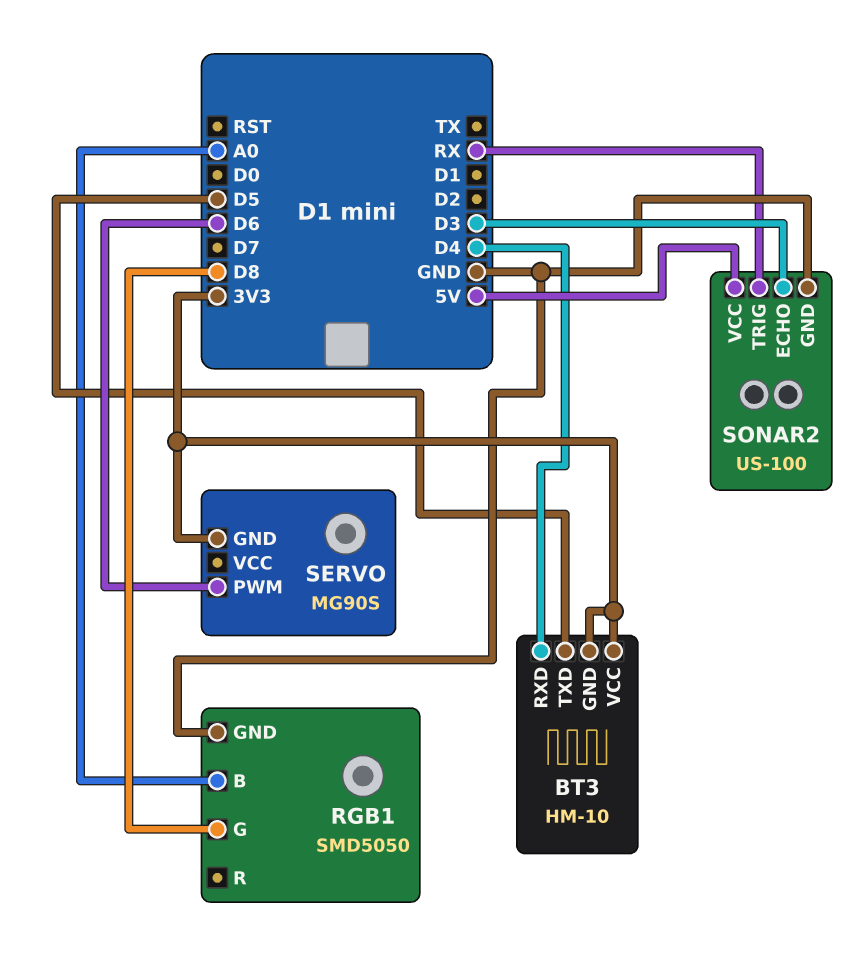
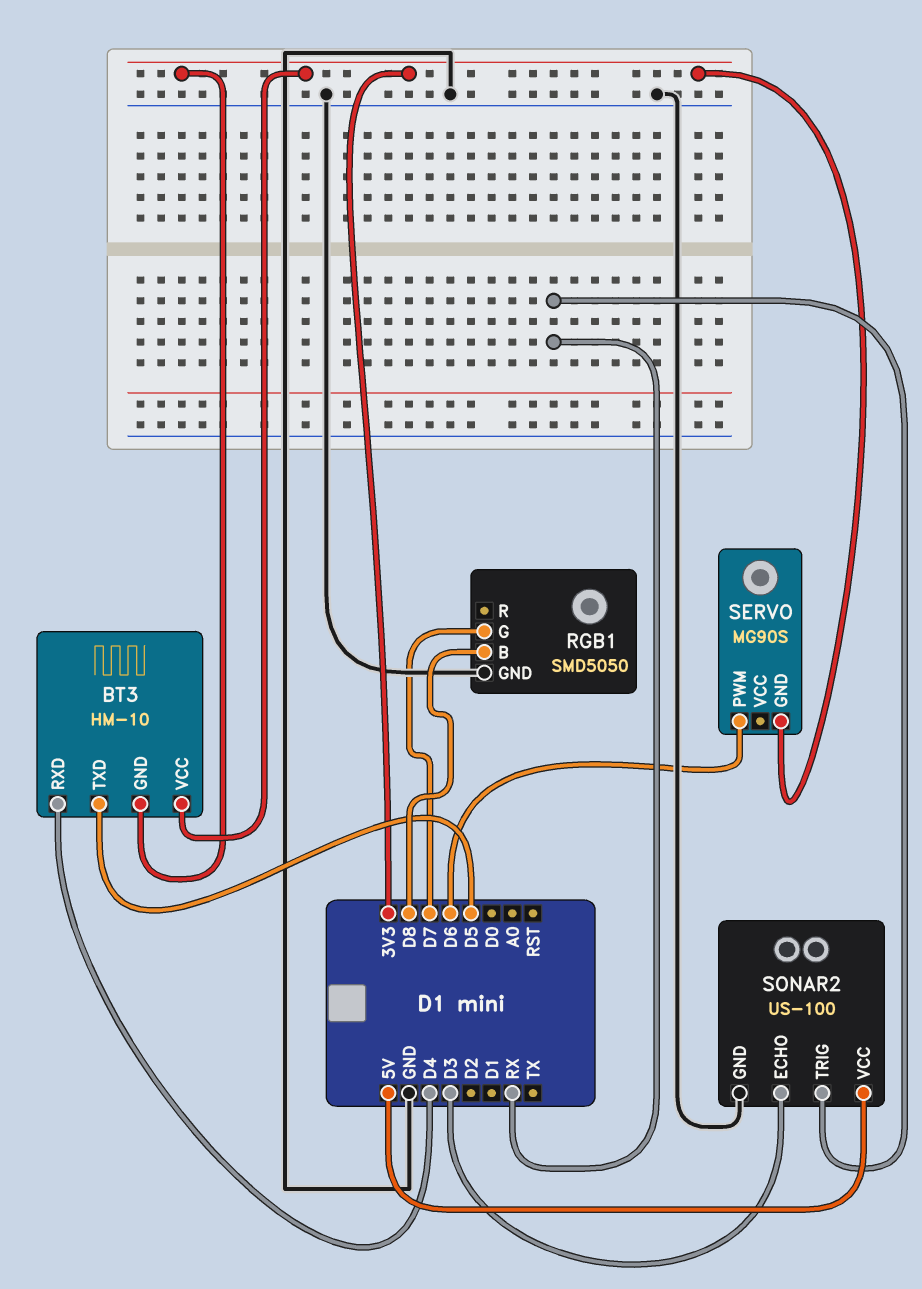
RGB1 pin B: A0 -> D8
RGB1 pin G: D8 -> D7

